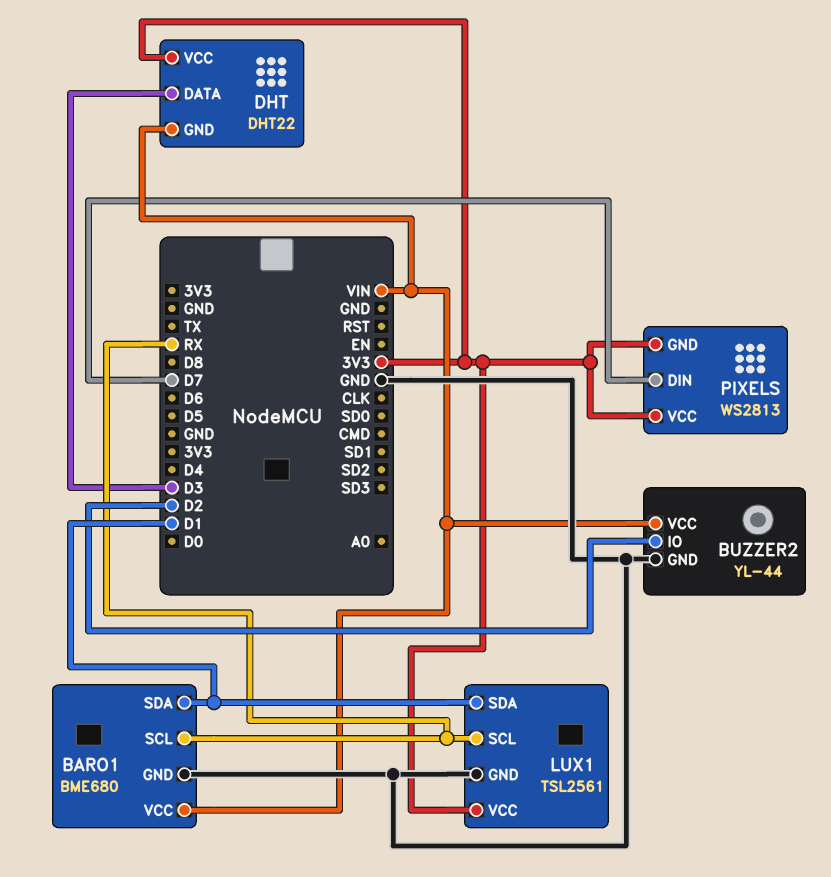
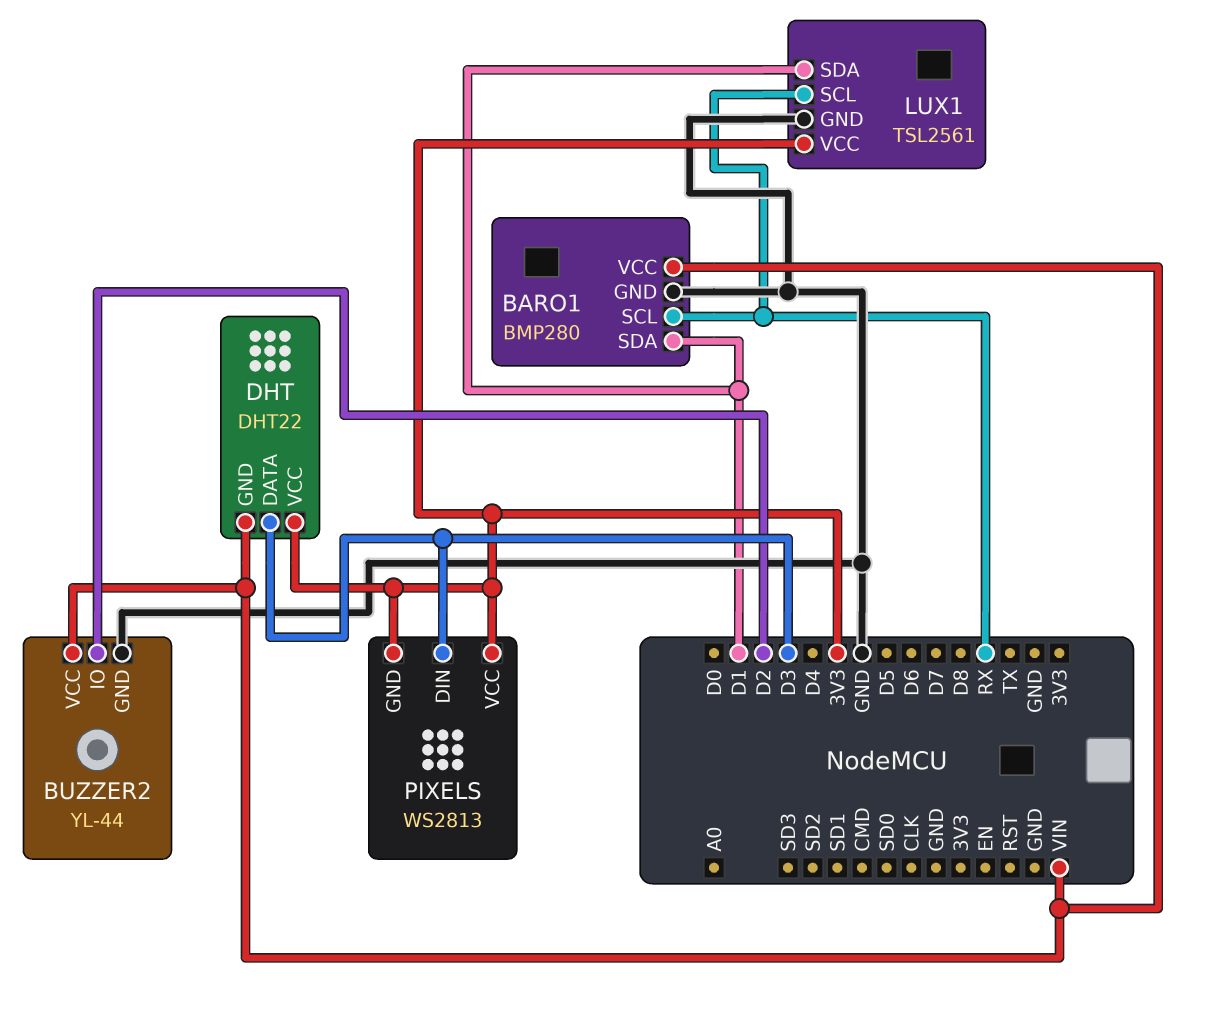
BARO1: BME680 -> BMP280
PIXELS pin DIN: D7 -> D3

